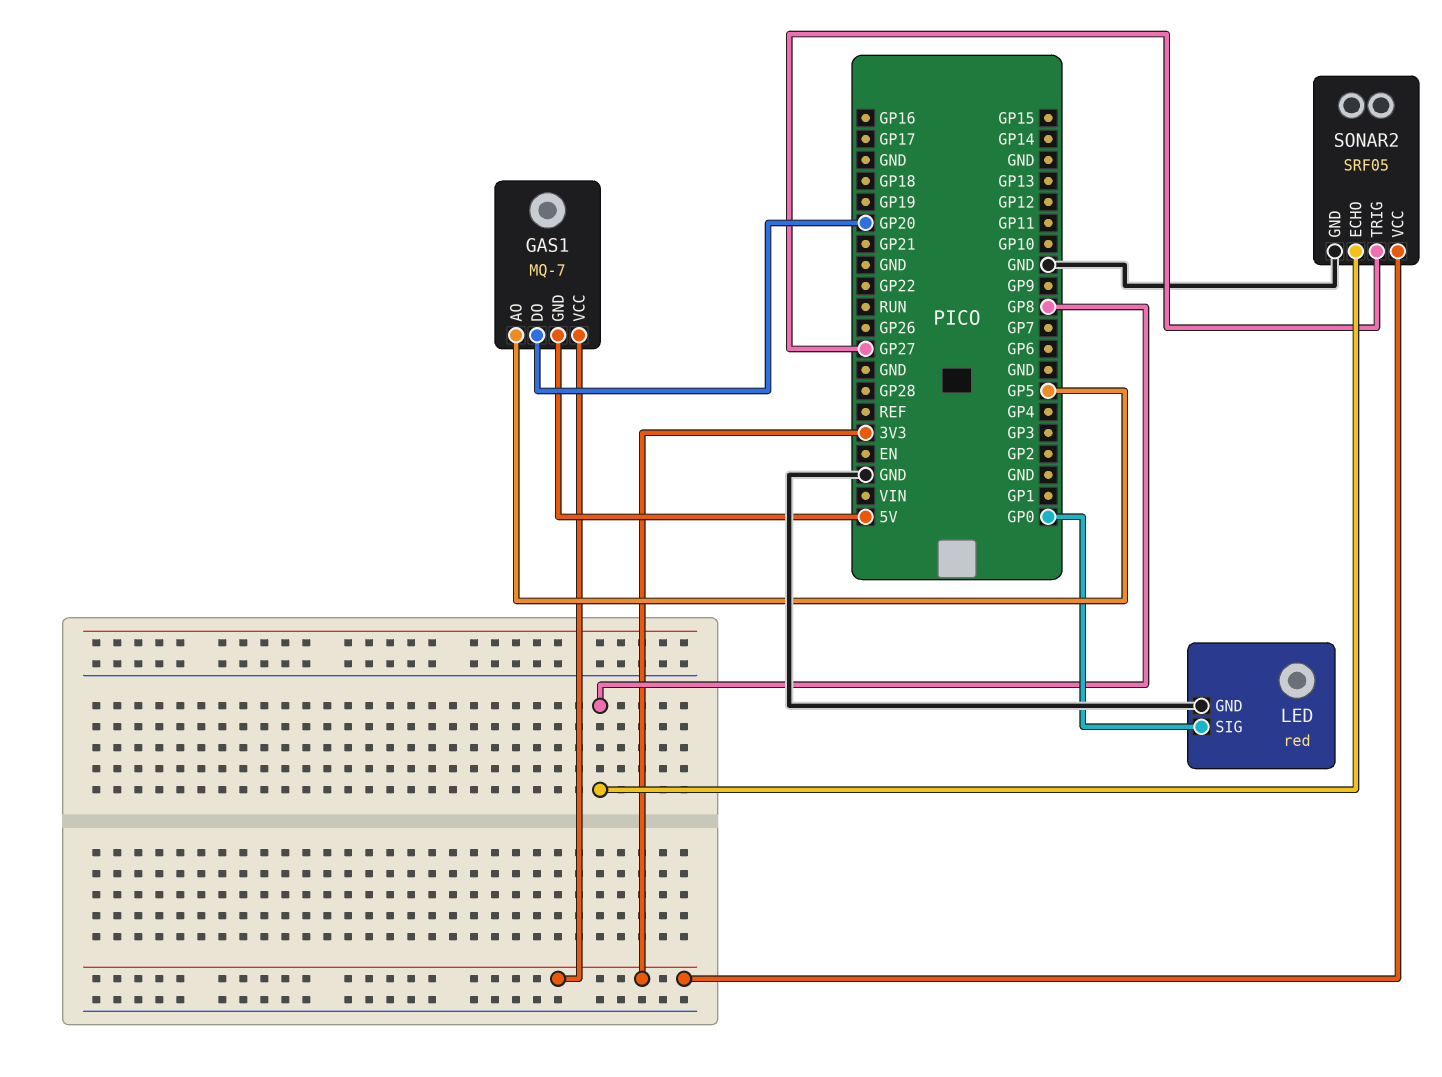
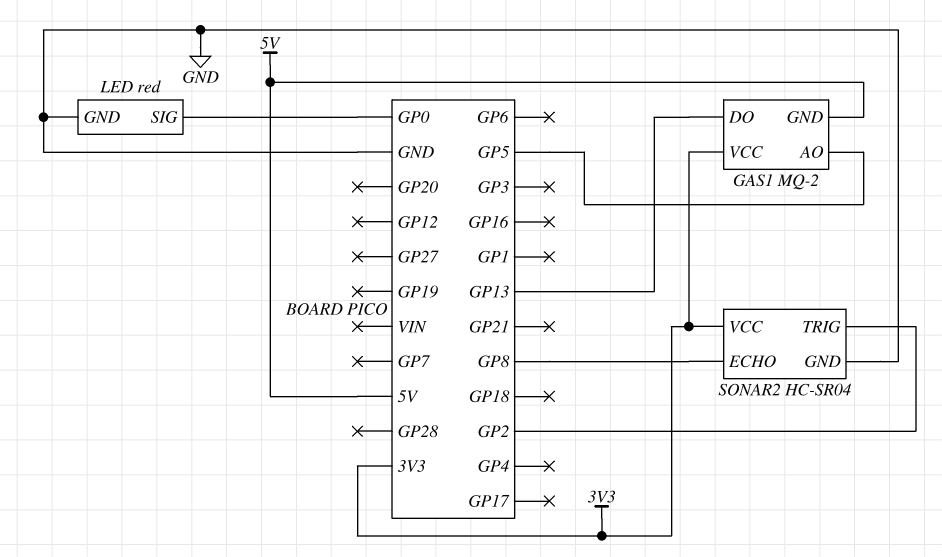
GAS1: MQ-7 -> MQ-2
GAS1 pin DO: GP20 -> GP13
SONAR2: SRF05 -> HC-SR04
SONAR2 pin TRIG: GP27 -> GP2

